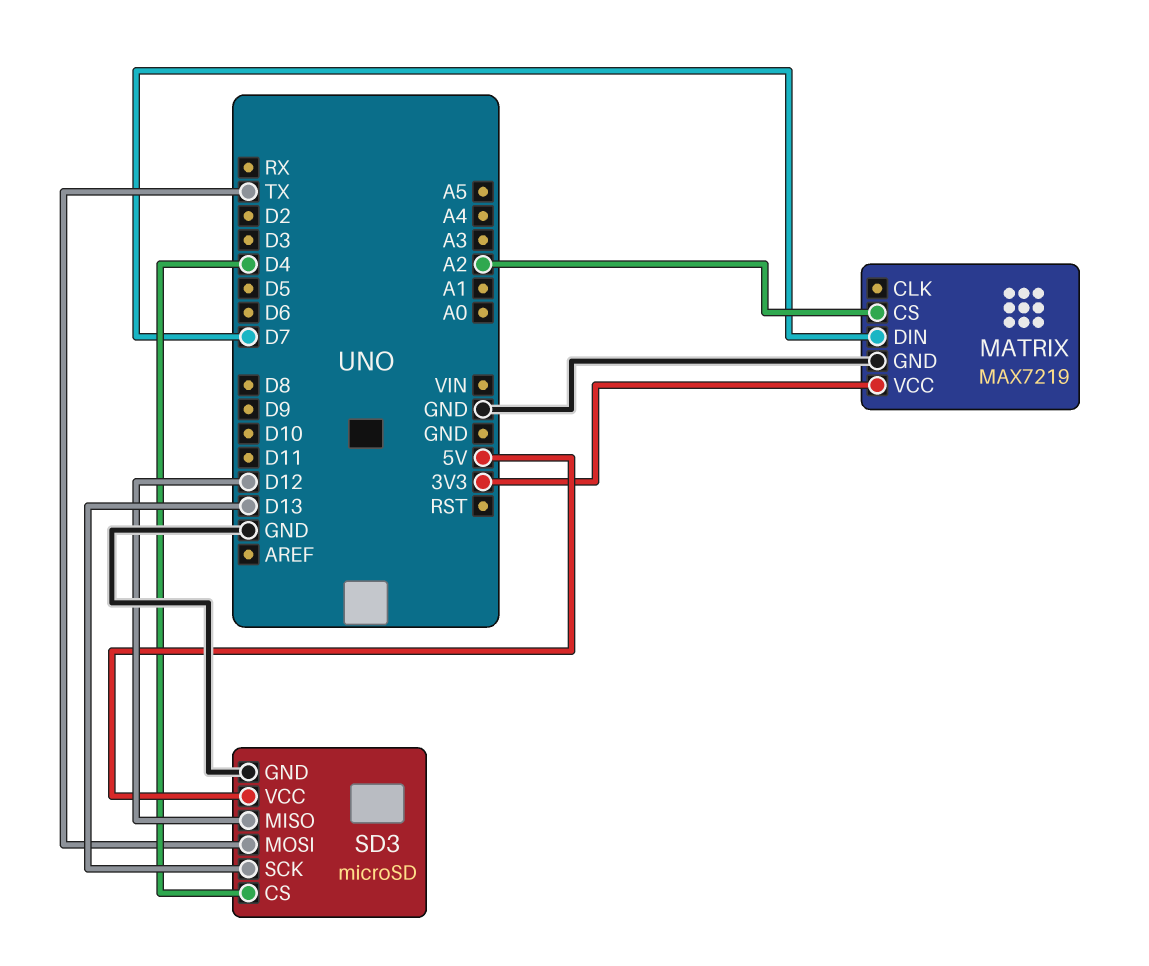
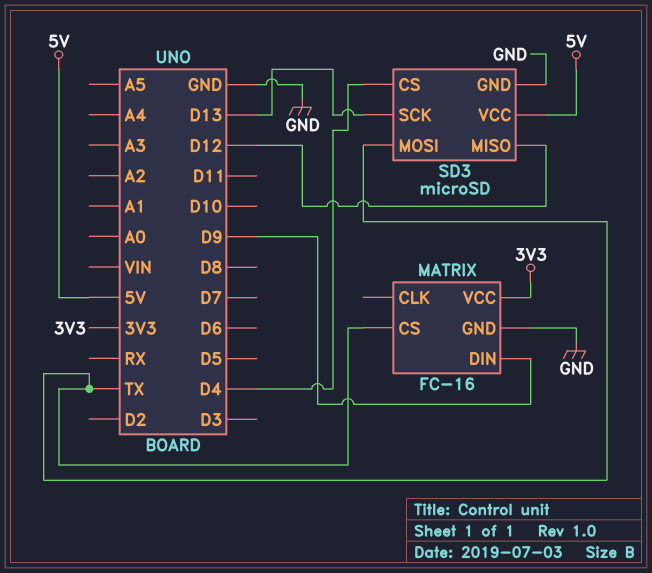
MATRIX: MAX7219 -> FC-16
MATRIX pin CS: A2 -> TX
MATRIX pin DIN: D7 -> D9

